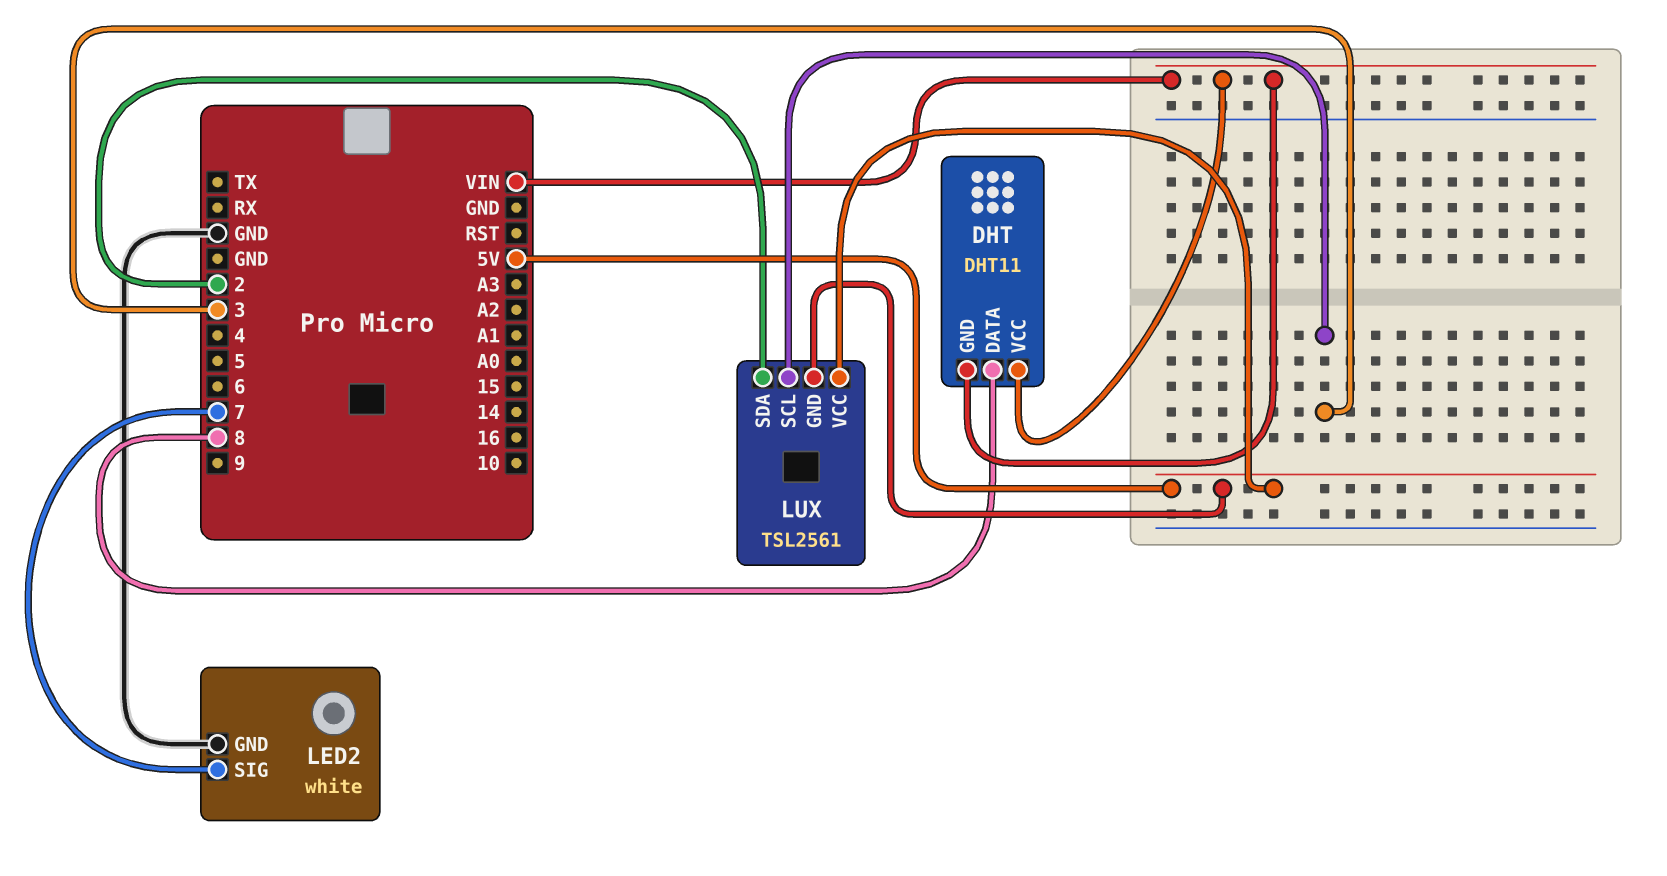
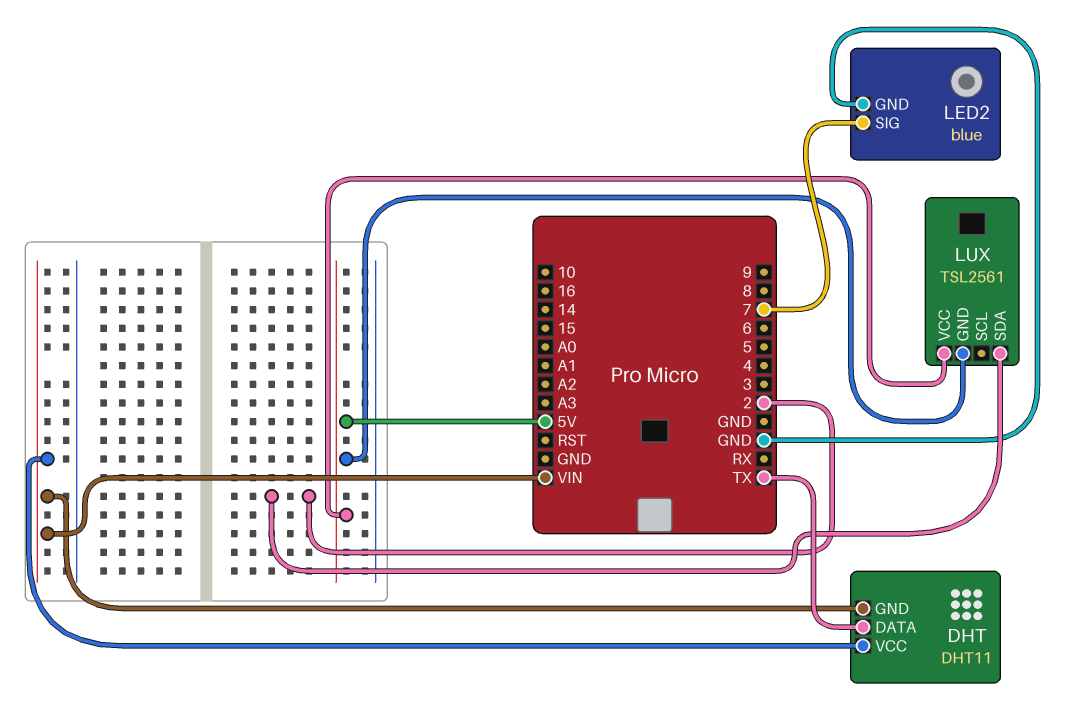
DHT pin DATA: 8 -> TX
LED2: white -> blue
LUX pin SCL: 3 -> none

